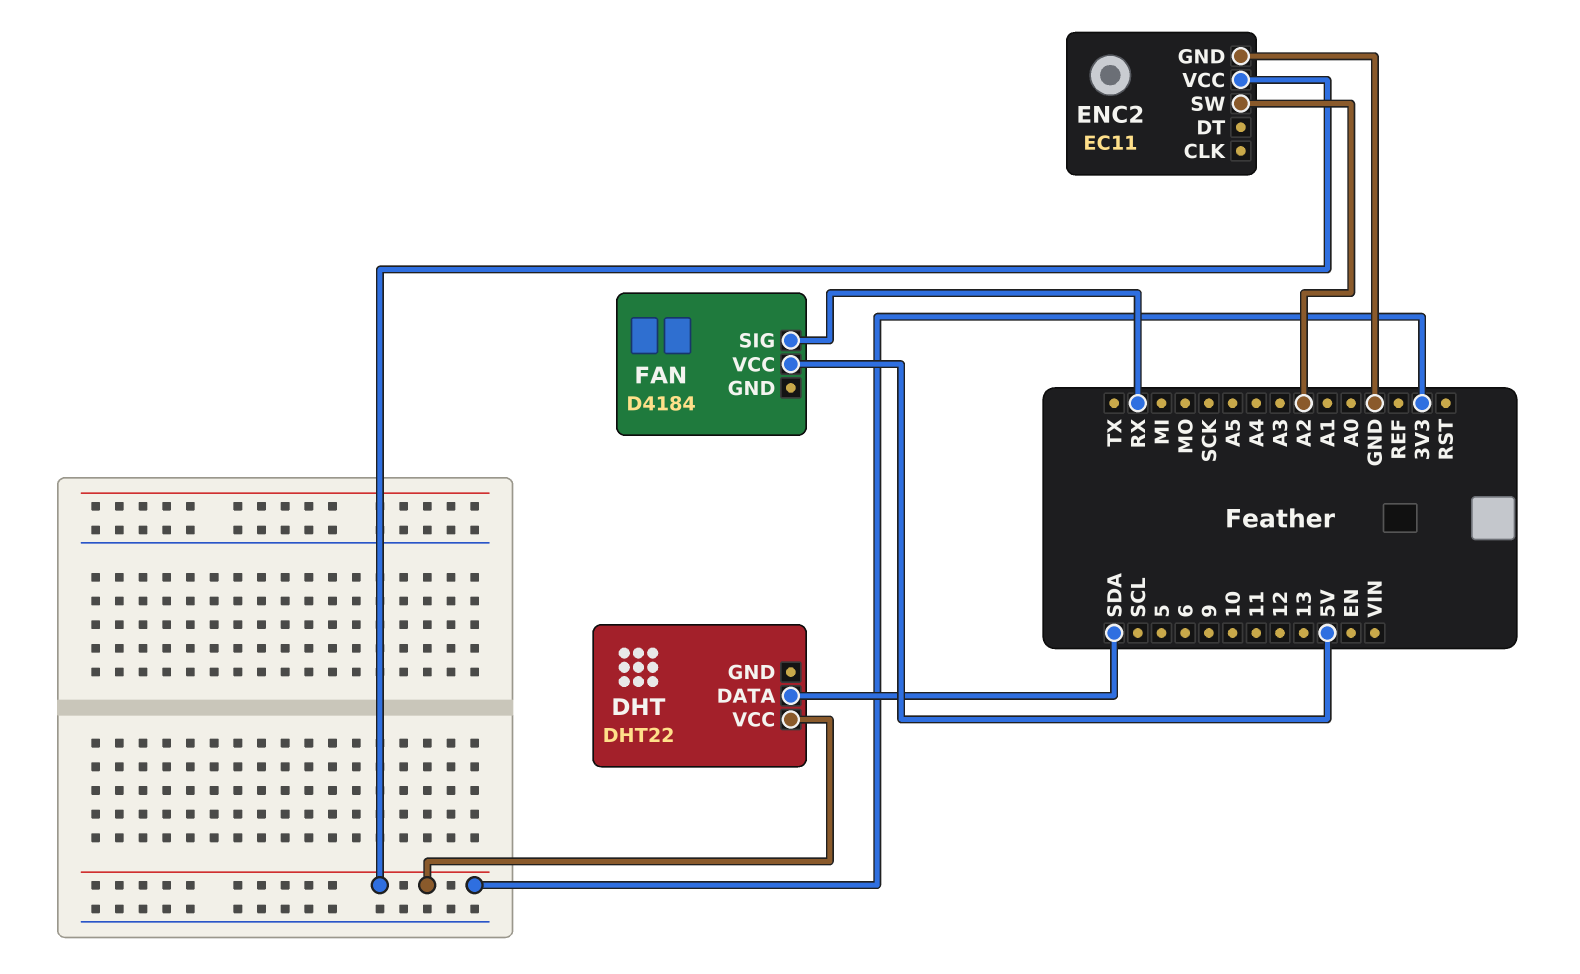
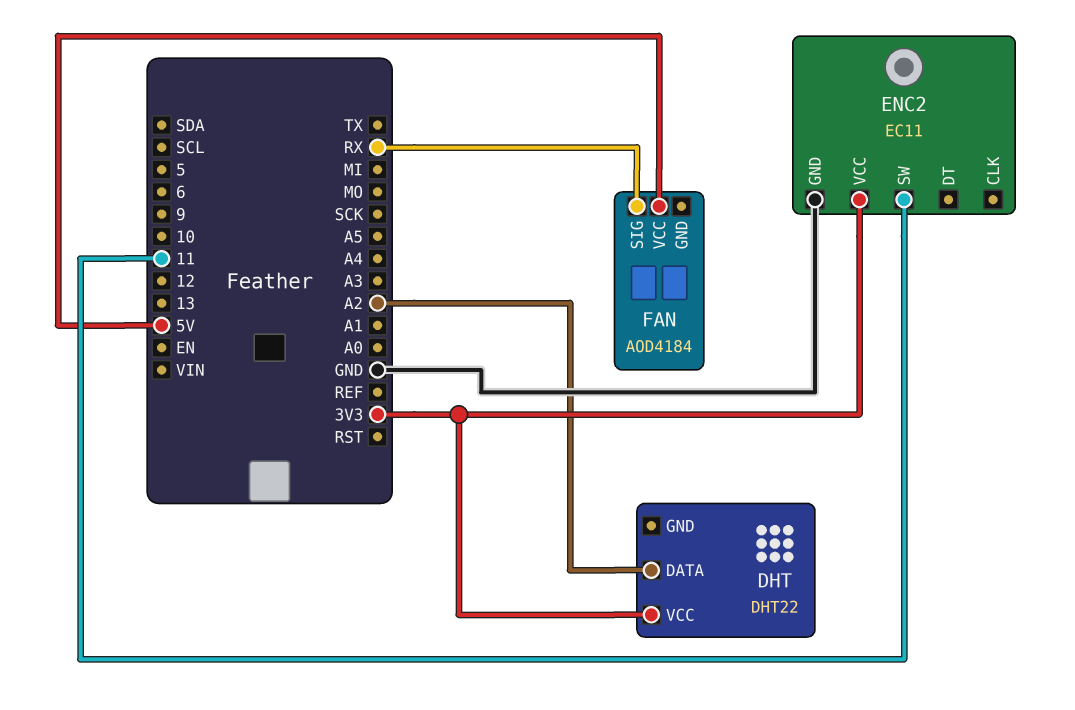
DHT pin DATA: SDA -> A2
ENC2 pin SW: A2 -> 11
FAN: D4184 -> AOD4184

